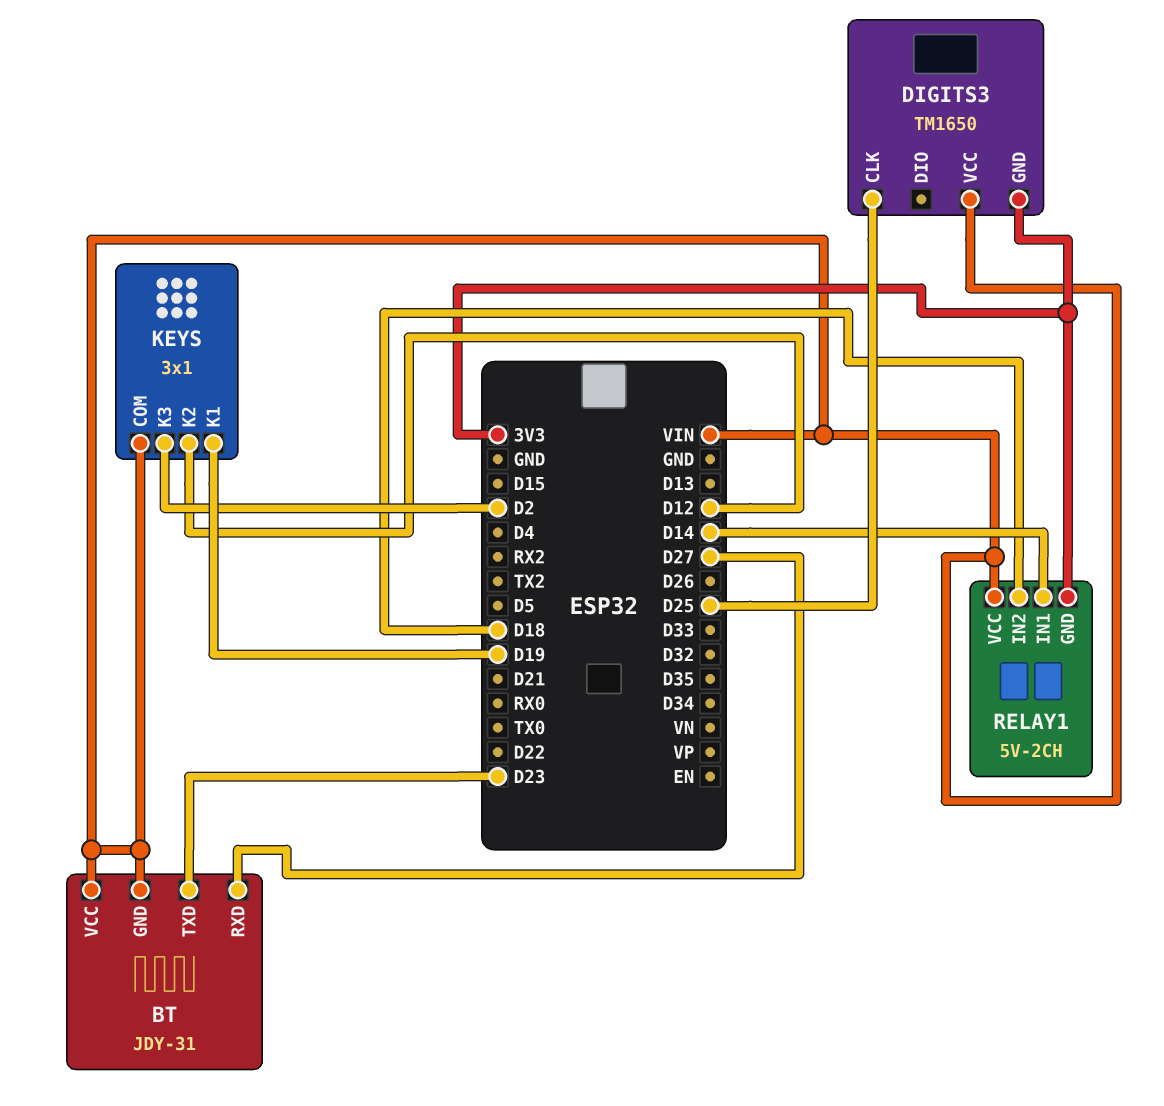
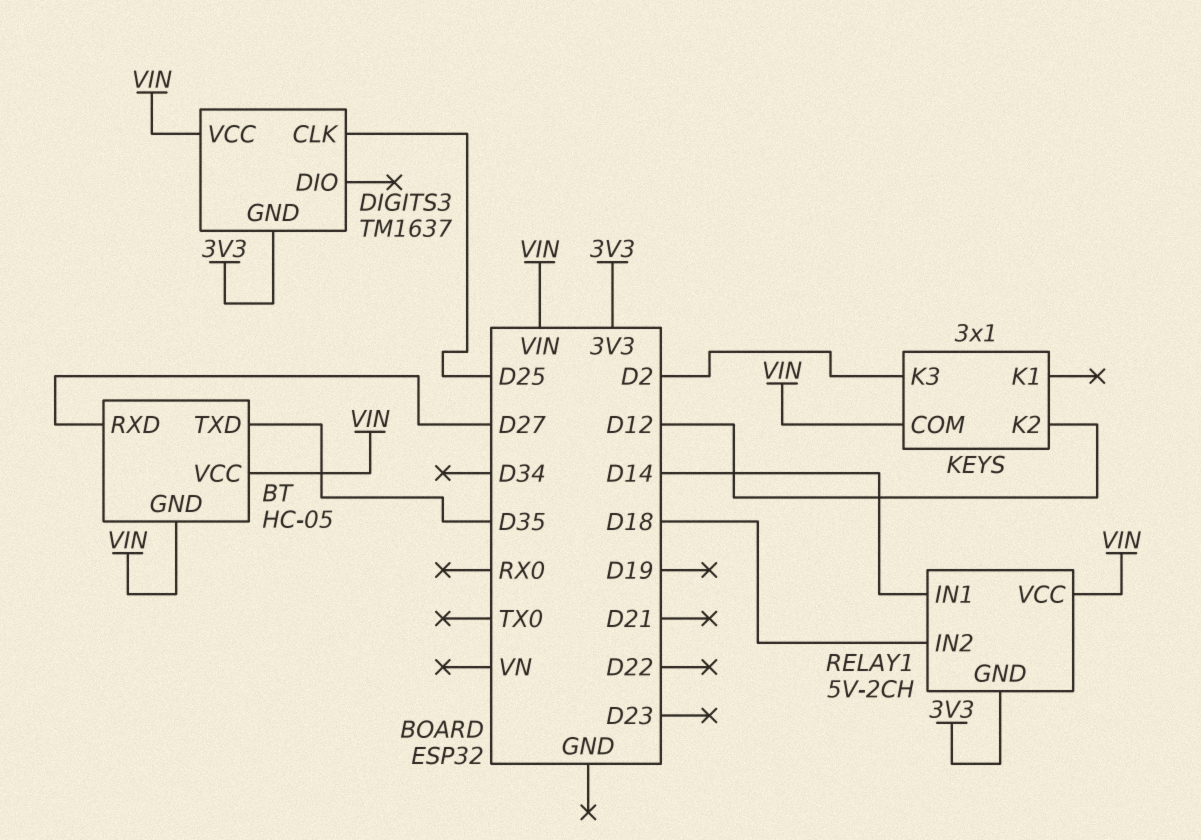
BT: JDY-31 -> HC-05
BT pin TXD: D23 -> D35
DIGITS3: TM1650 -> TM1637
KEYS pin K1: D19 -> none

